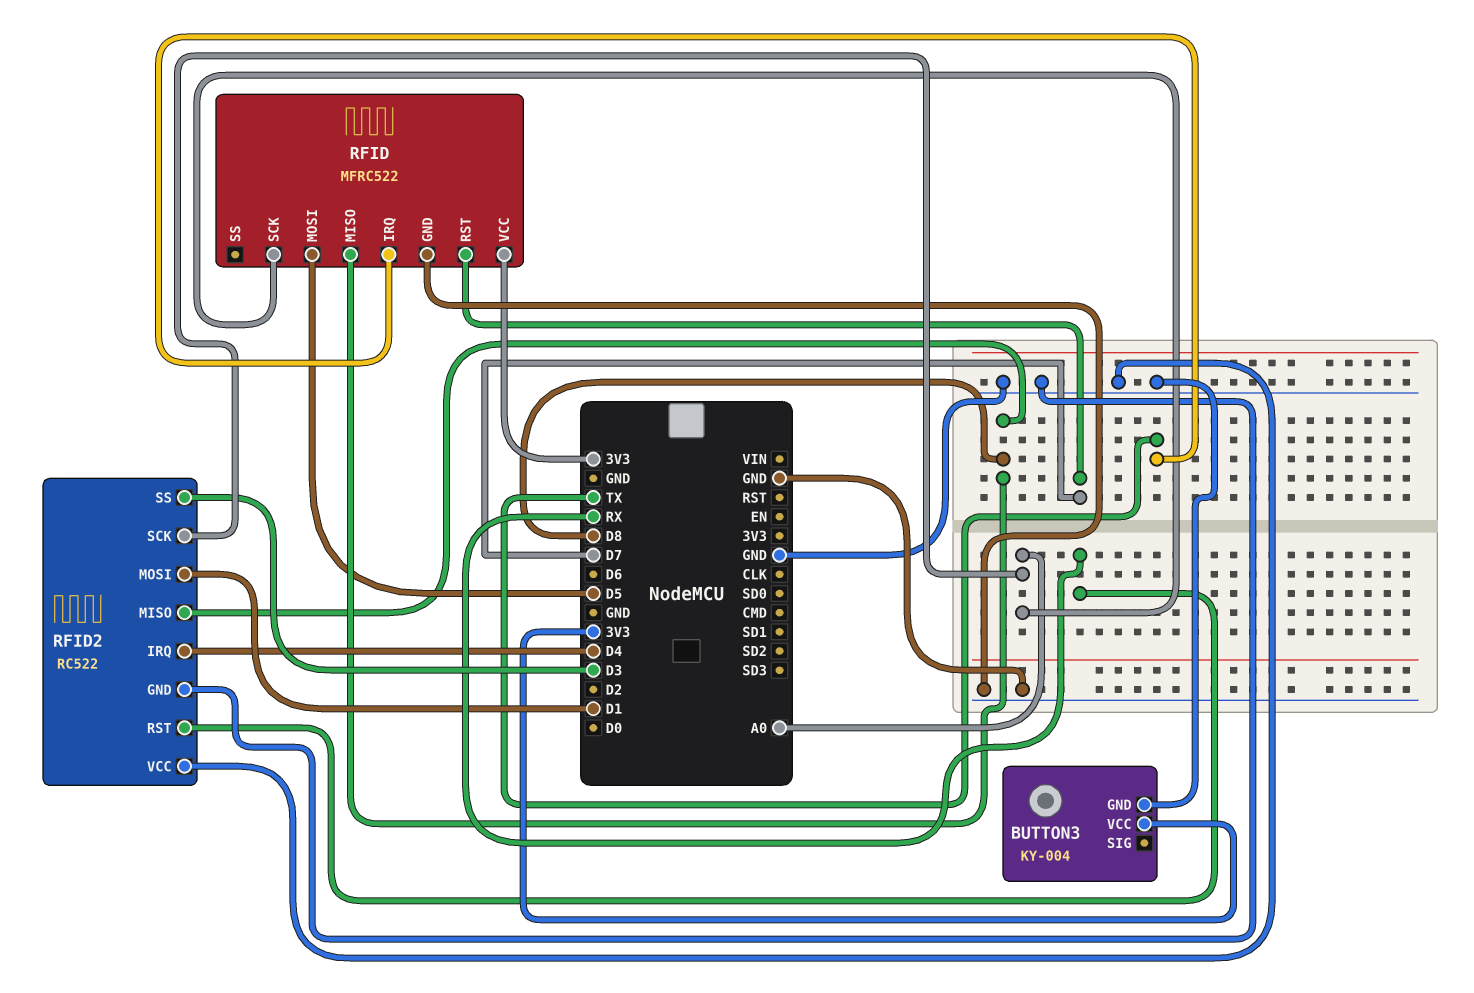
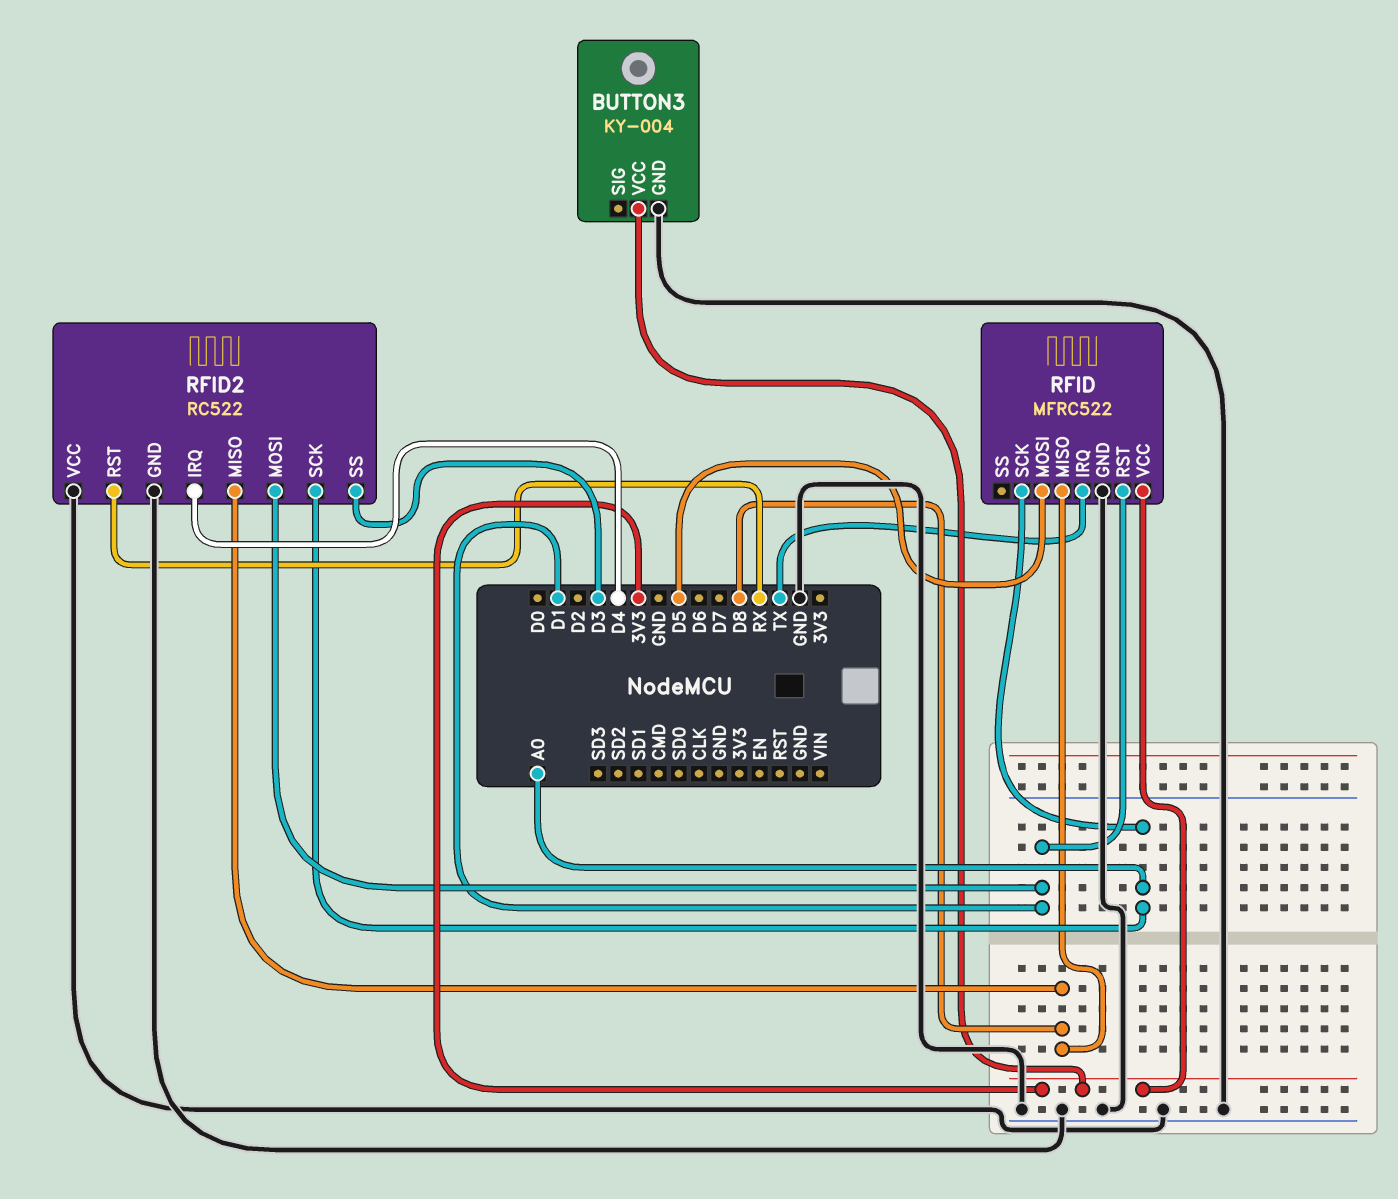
RFID pin RST: D7 -> D1

